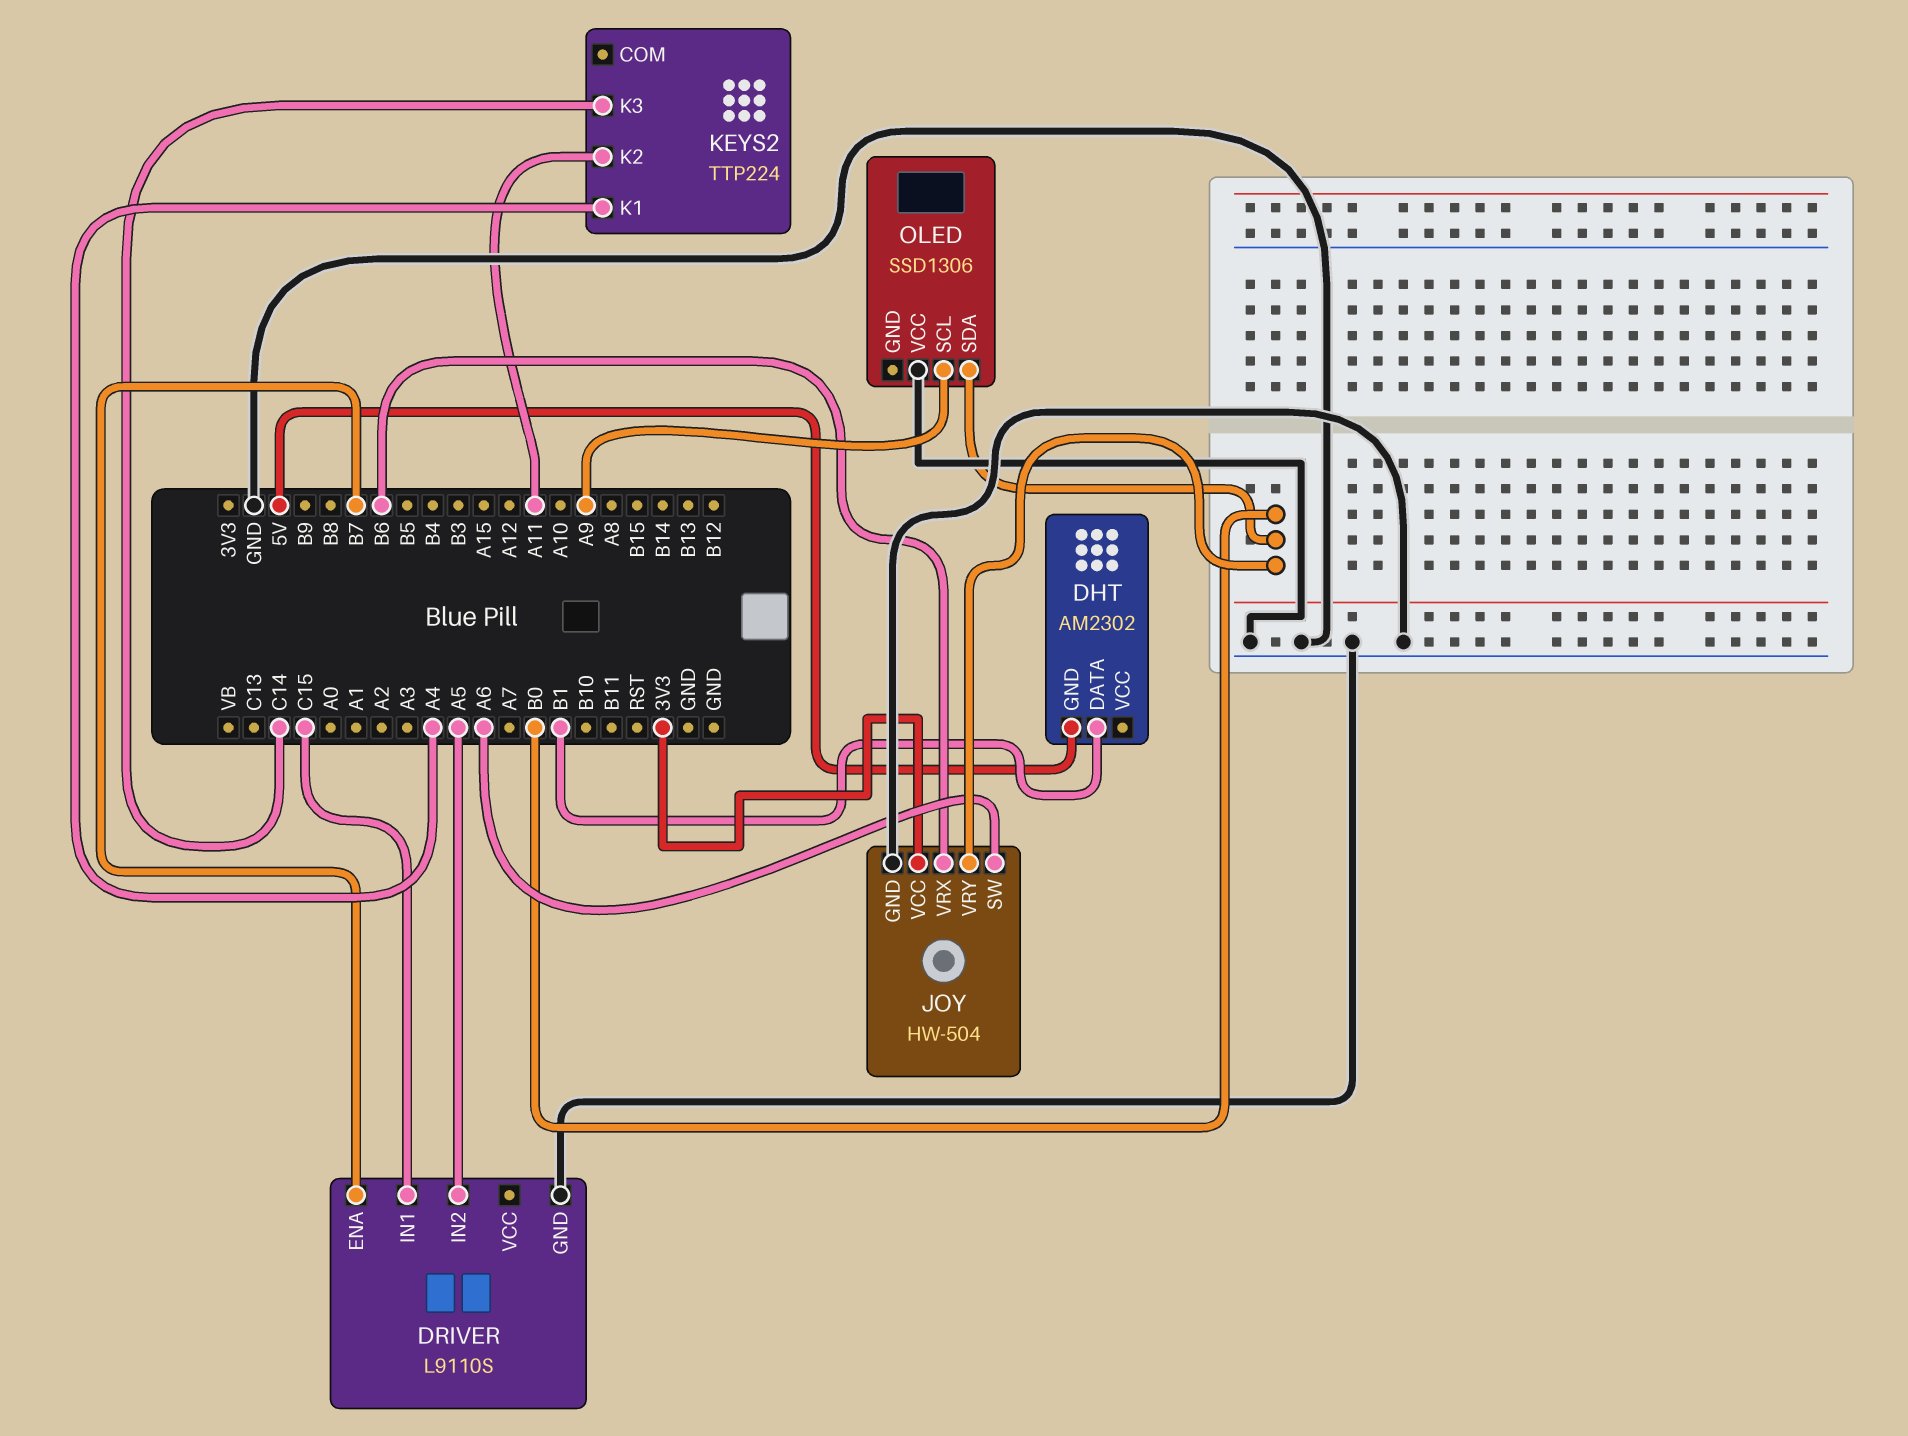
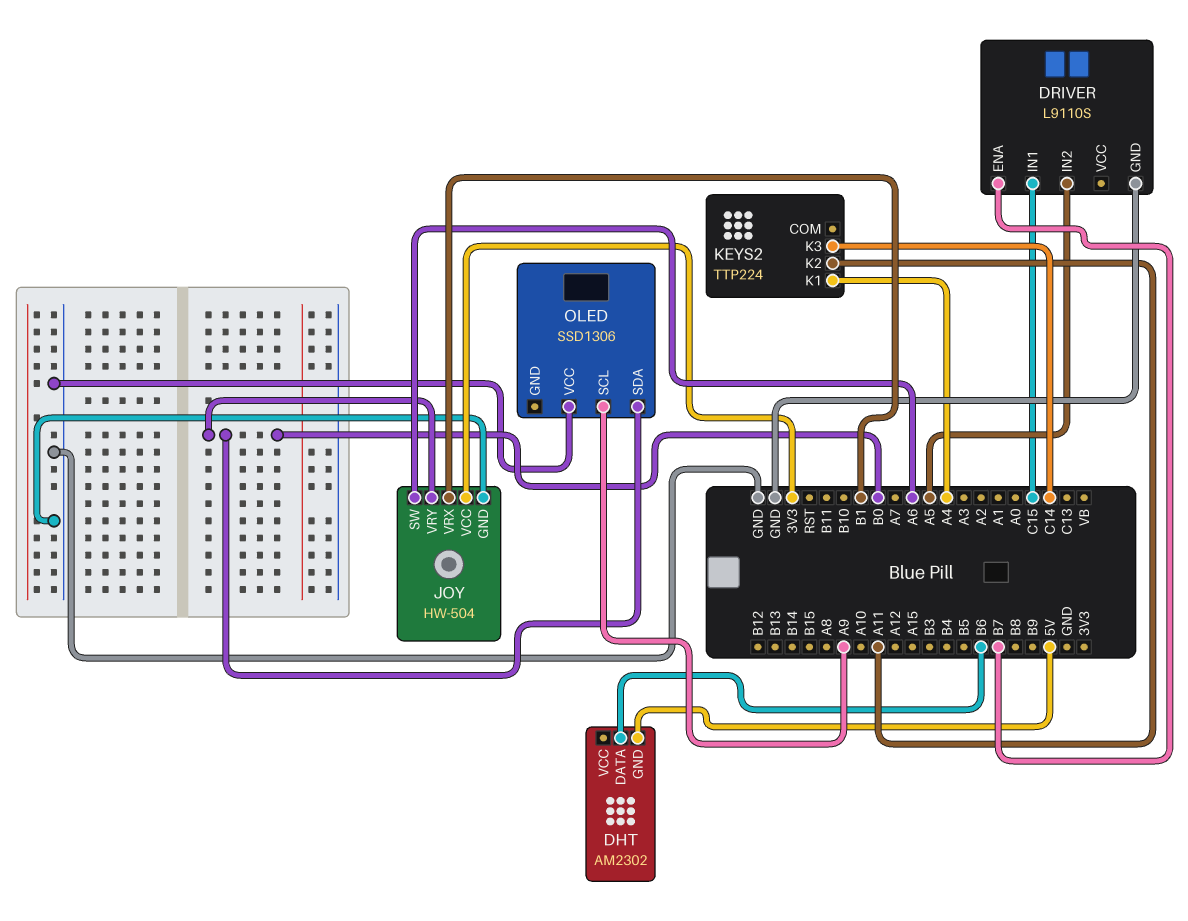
DHT pin DATA: B1 -> B6
JOY pin VRX: B6 -> B1

